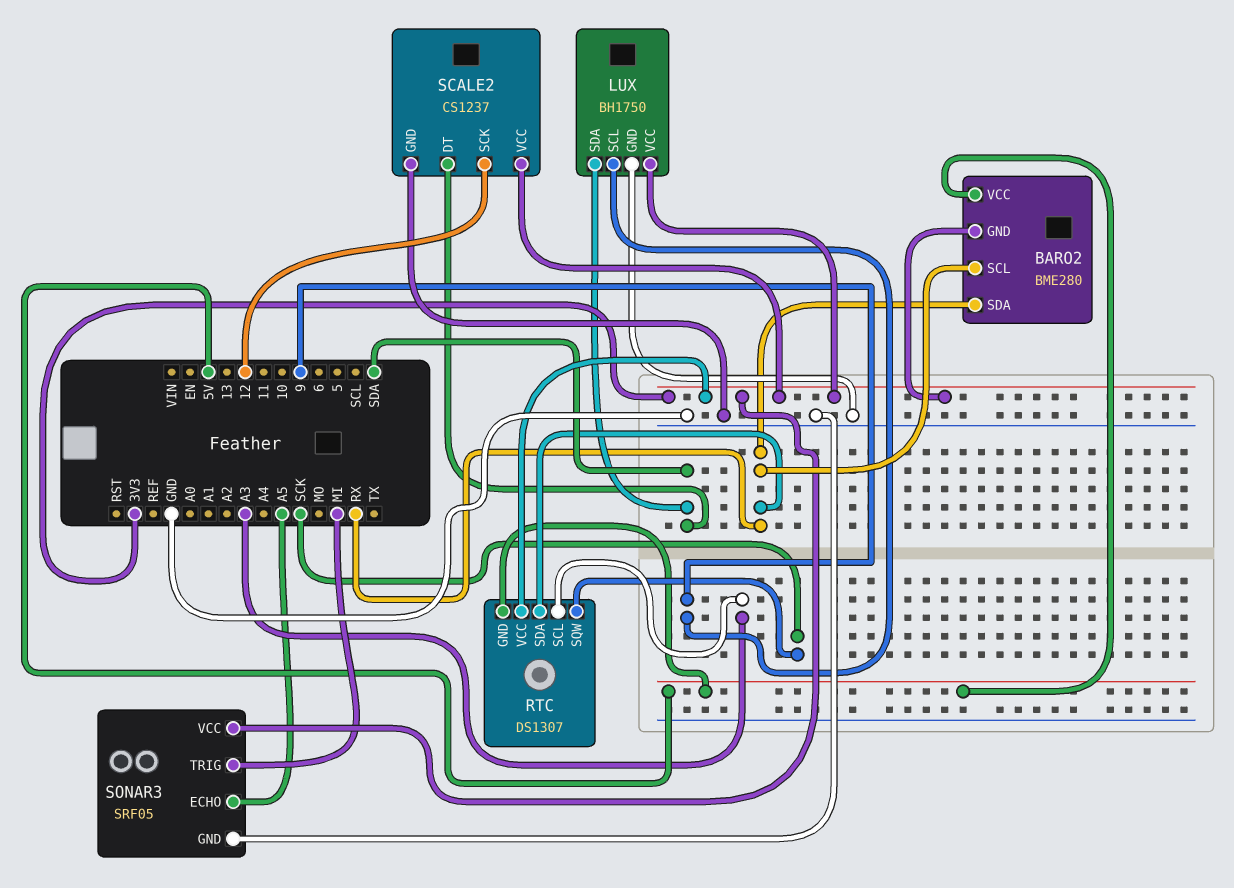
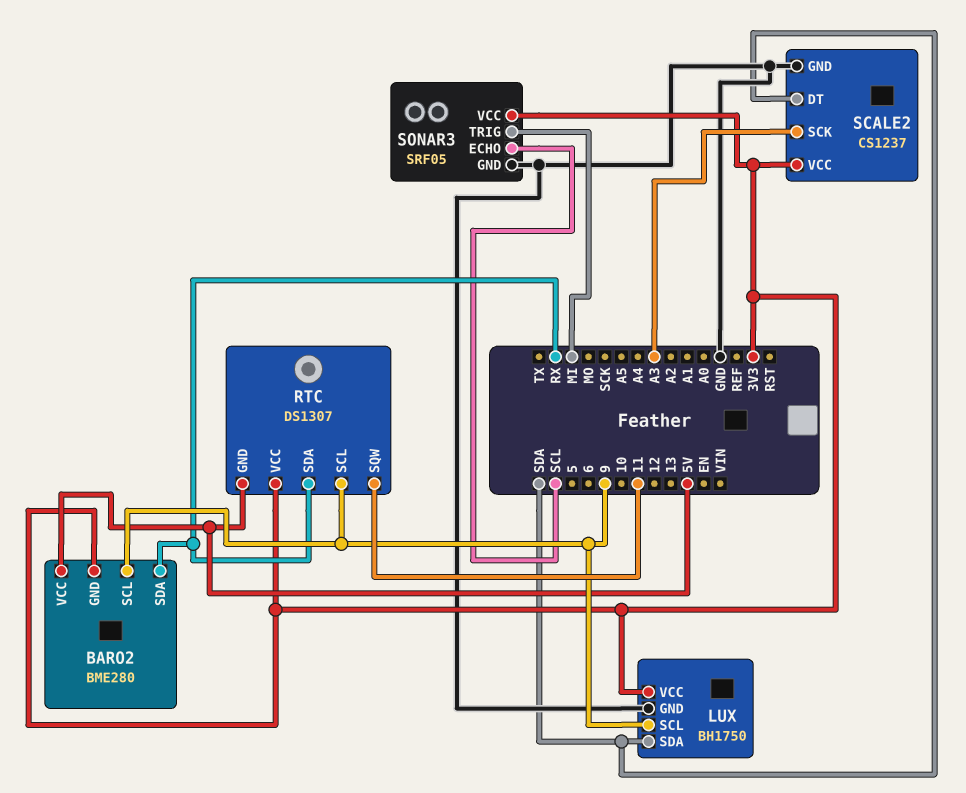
BARO2 pin SCL: RX -> 9
RTC pin SCL: A3 -> 9
RTC pin SQW: SCK -> 11
SCALE2 pin SCK: 12 -> A3
SONAR3 pin ECHO: A5 -> SCL

